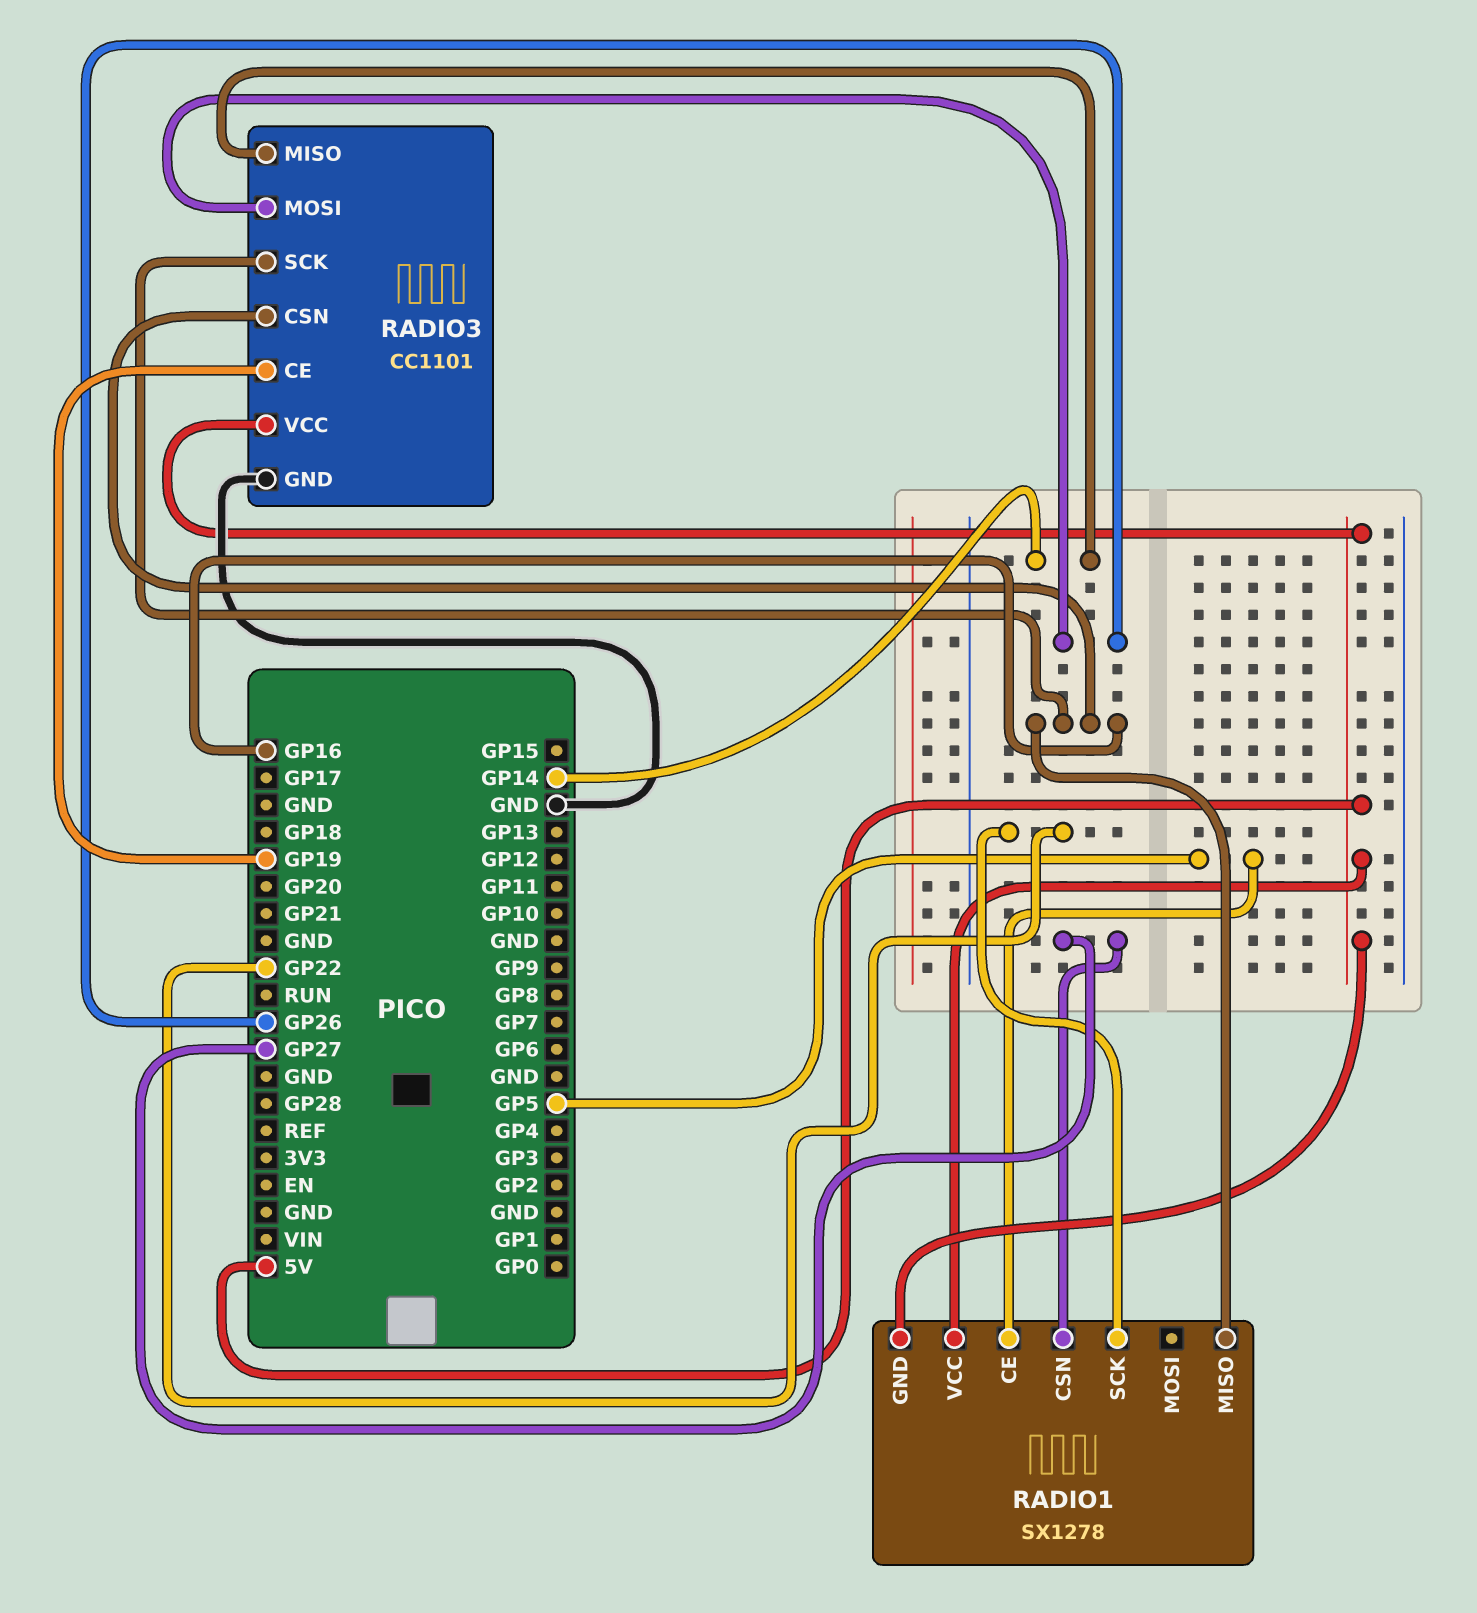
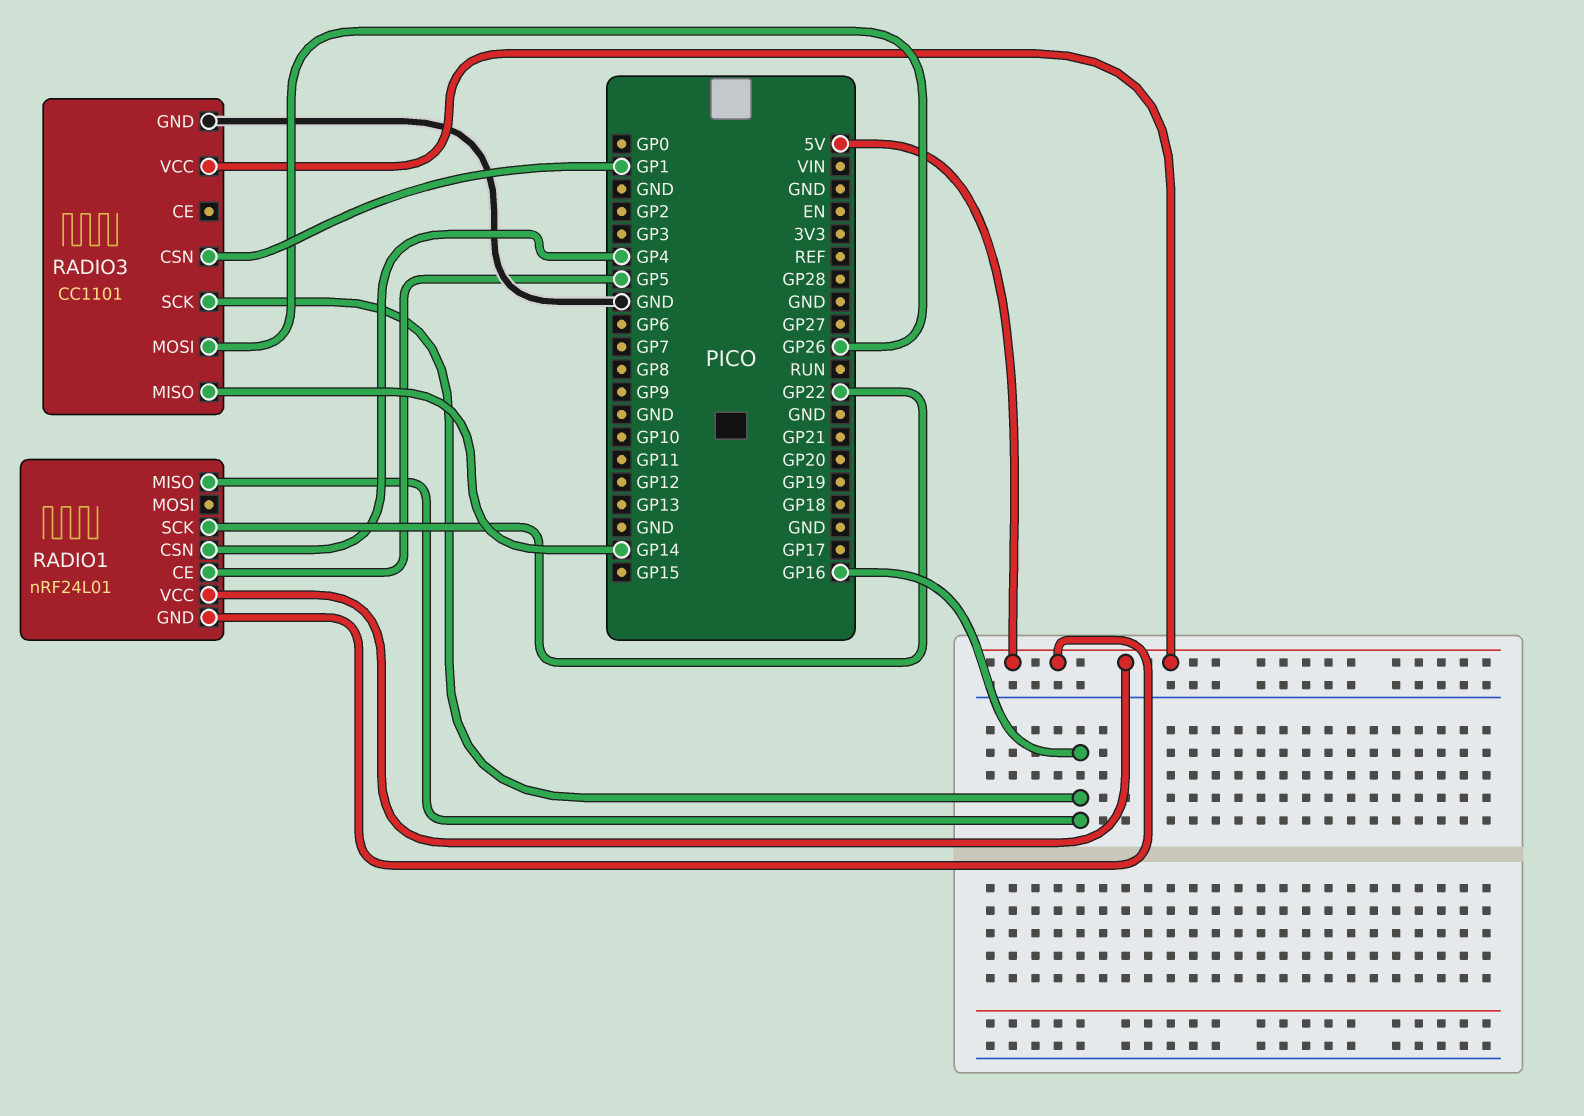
RADIO1: SX1278 -> nRF24L01
RADIO1 pin CSN: GP27 -> GP4
RADIO3 pin CE: GP19 -> none
RADIO3 pin CSN: GP16 -> GP1

